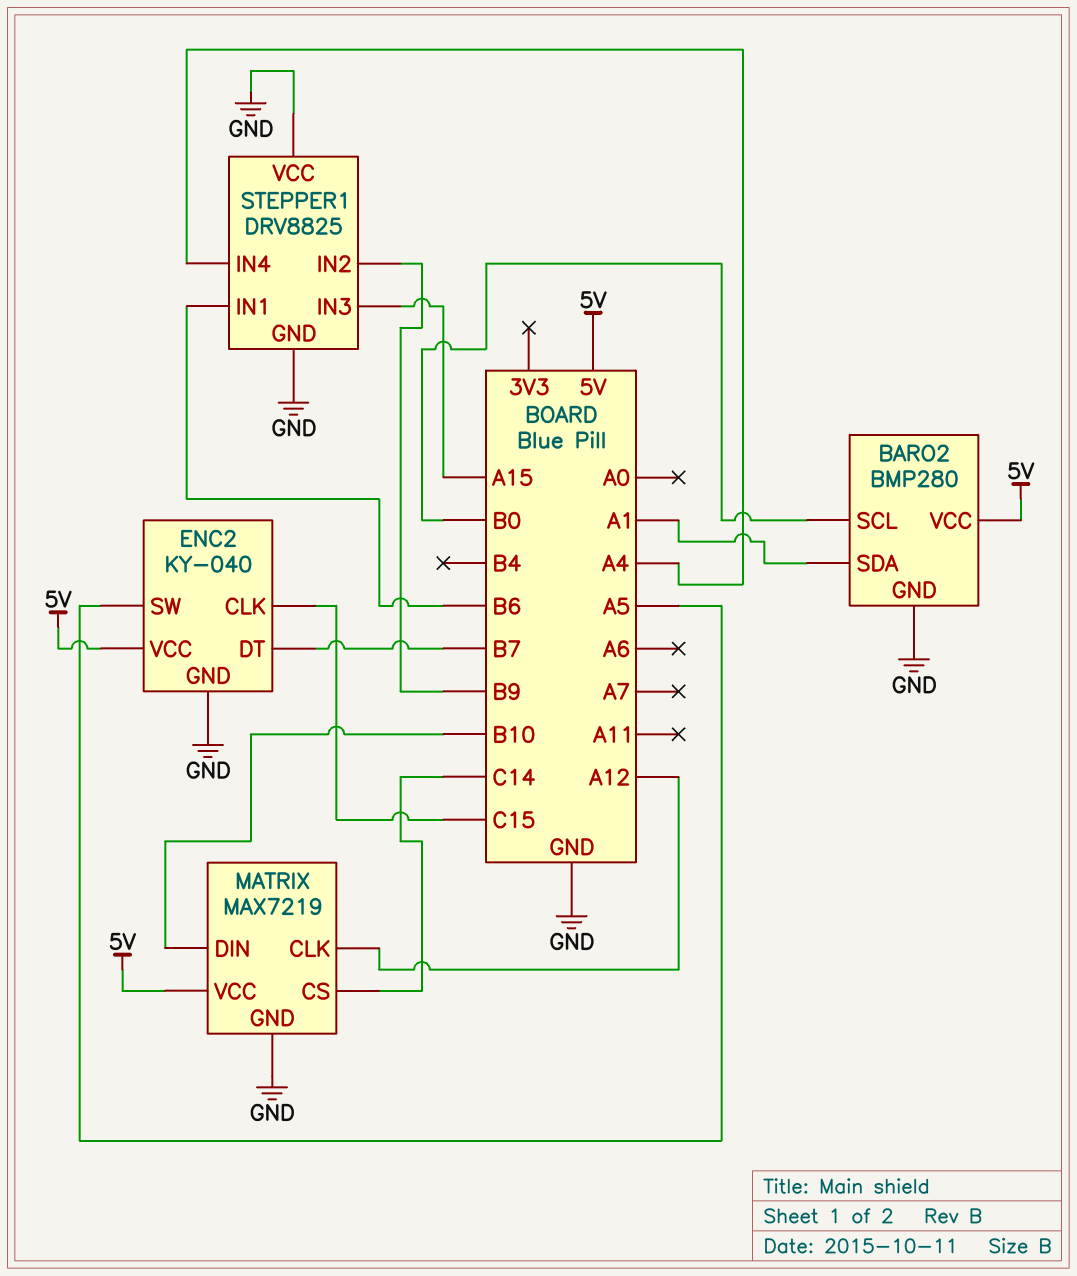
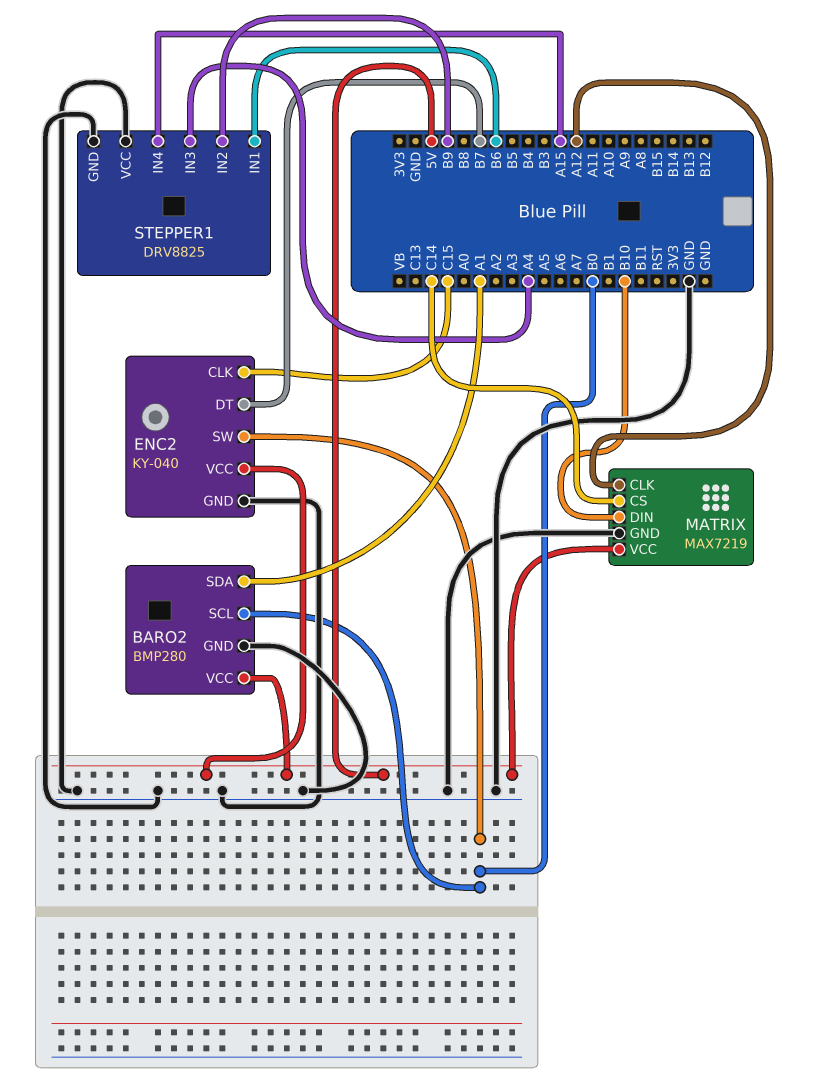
ENC2 pin SW: A5 -> B0
STEPPER1 pin IN3: A15 -> A4
STEPPER1 pin IN4: A4 -> A15

